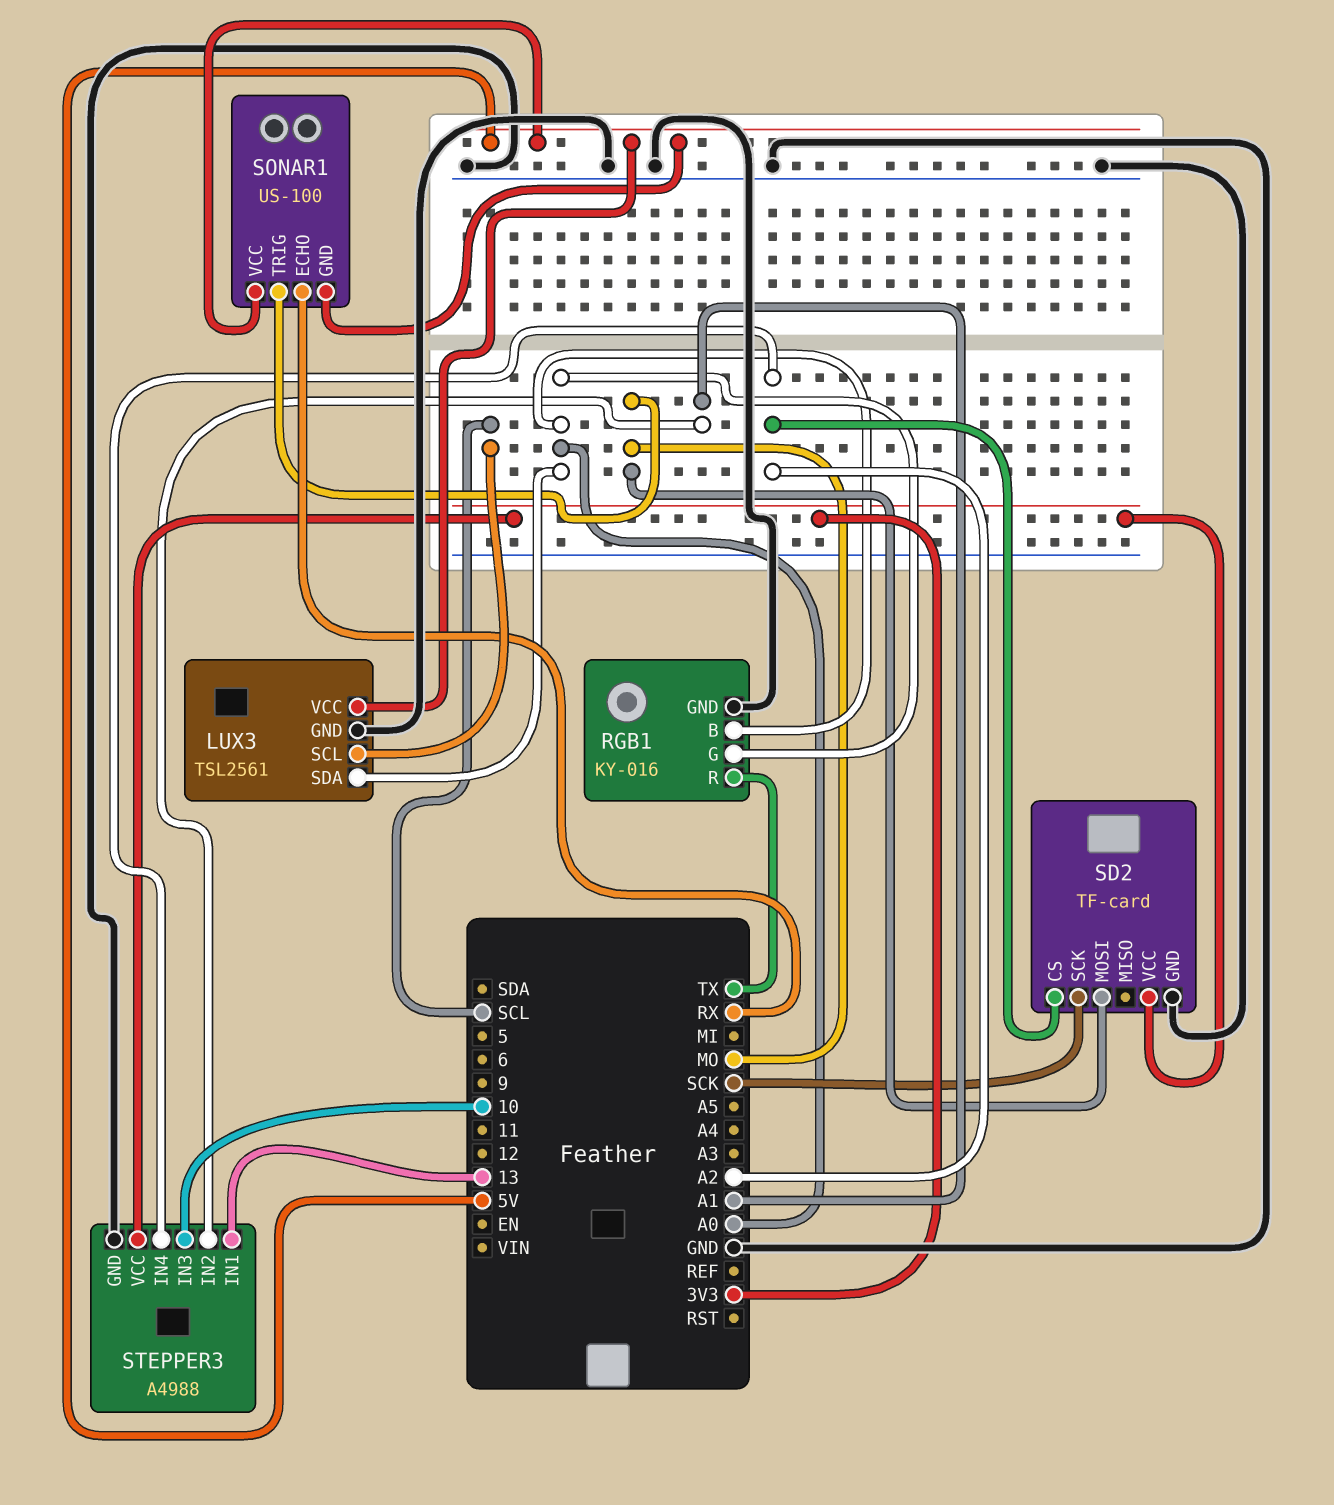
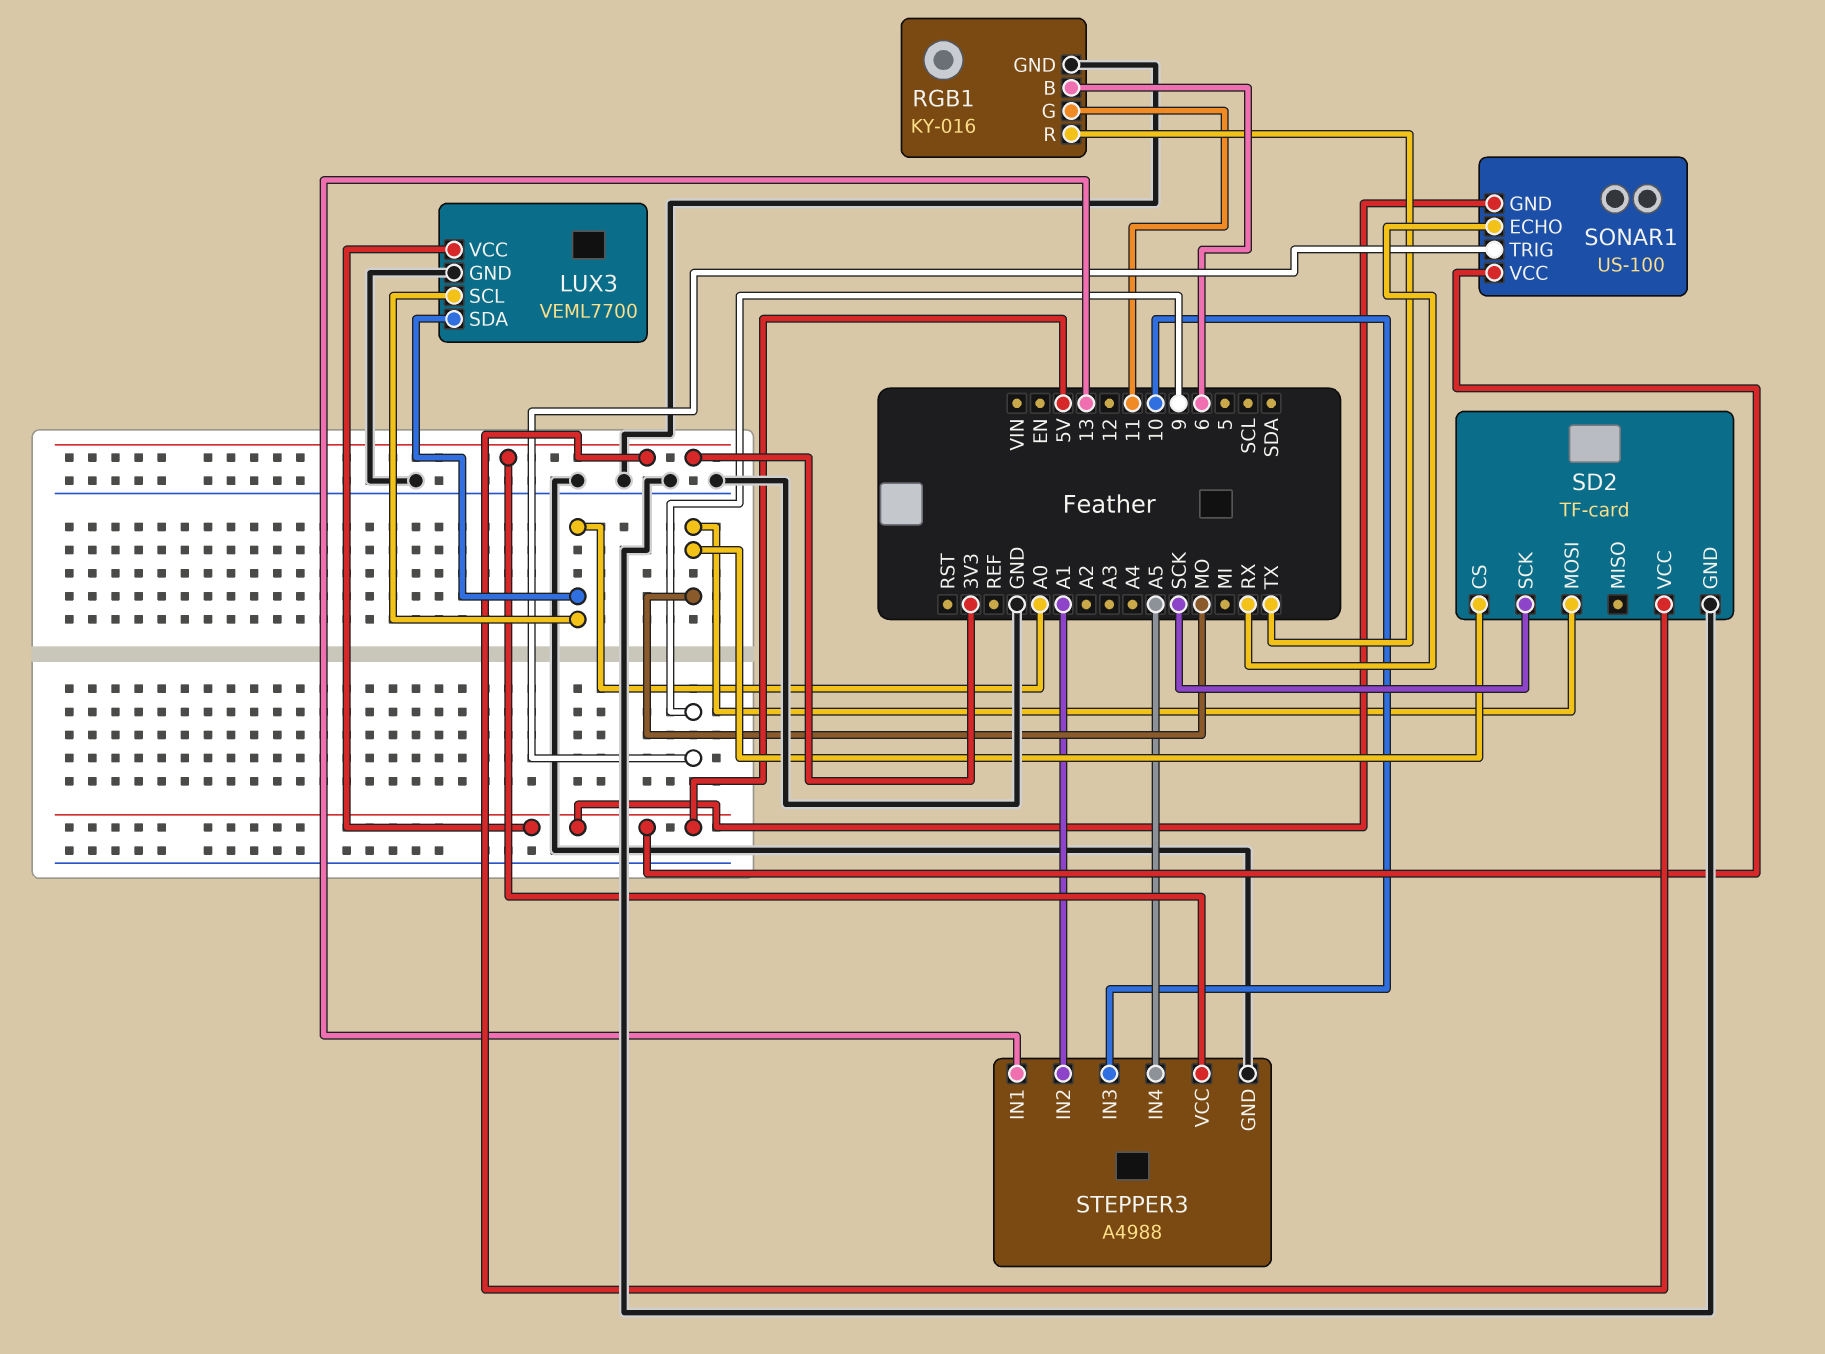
LUX3: TSL2561 -> VEML7700
LUX3 pin SCL: SCL -> A0
RGB1 pin B: A0 -> 6
RGB1 pin G: A0 -> 11
SD2 pin CS: A2 -> MO
SONAR1 pin TRIG: MO -> 9
STEPPER3 pin IN4: A2 -> A5

